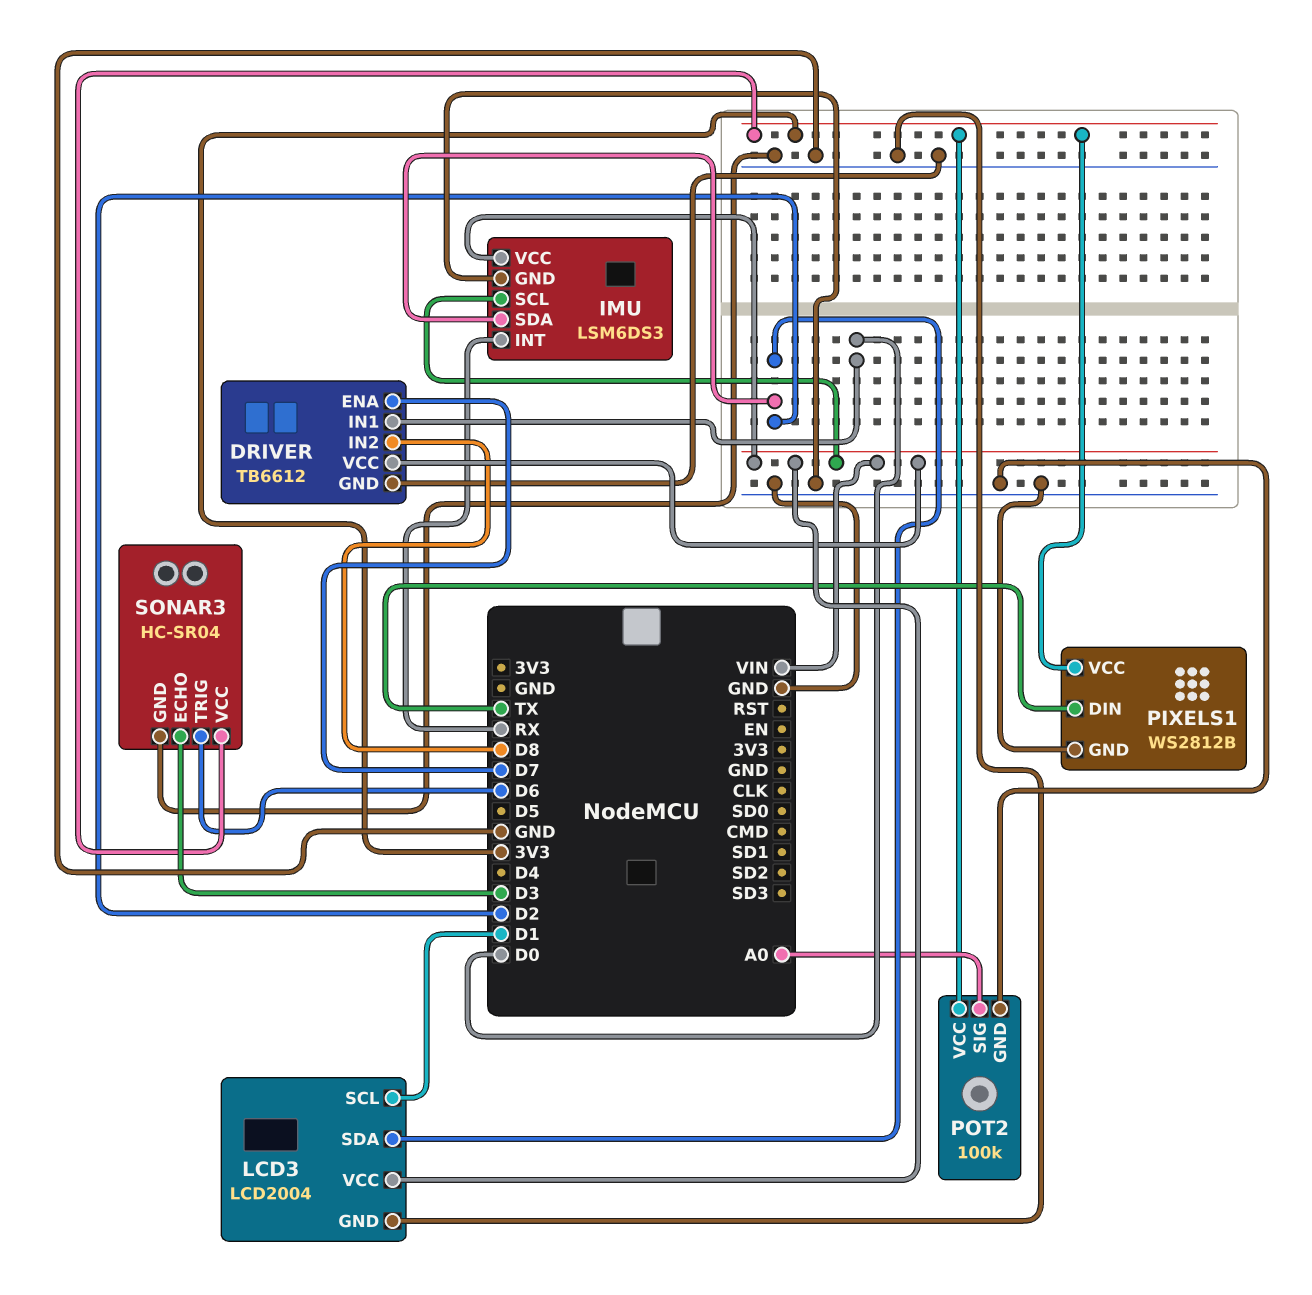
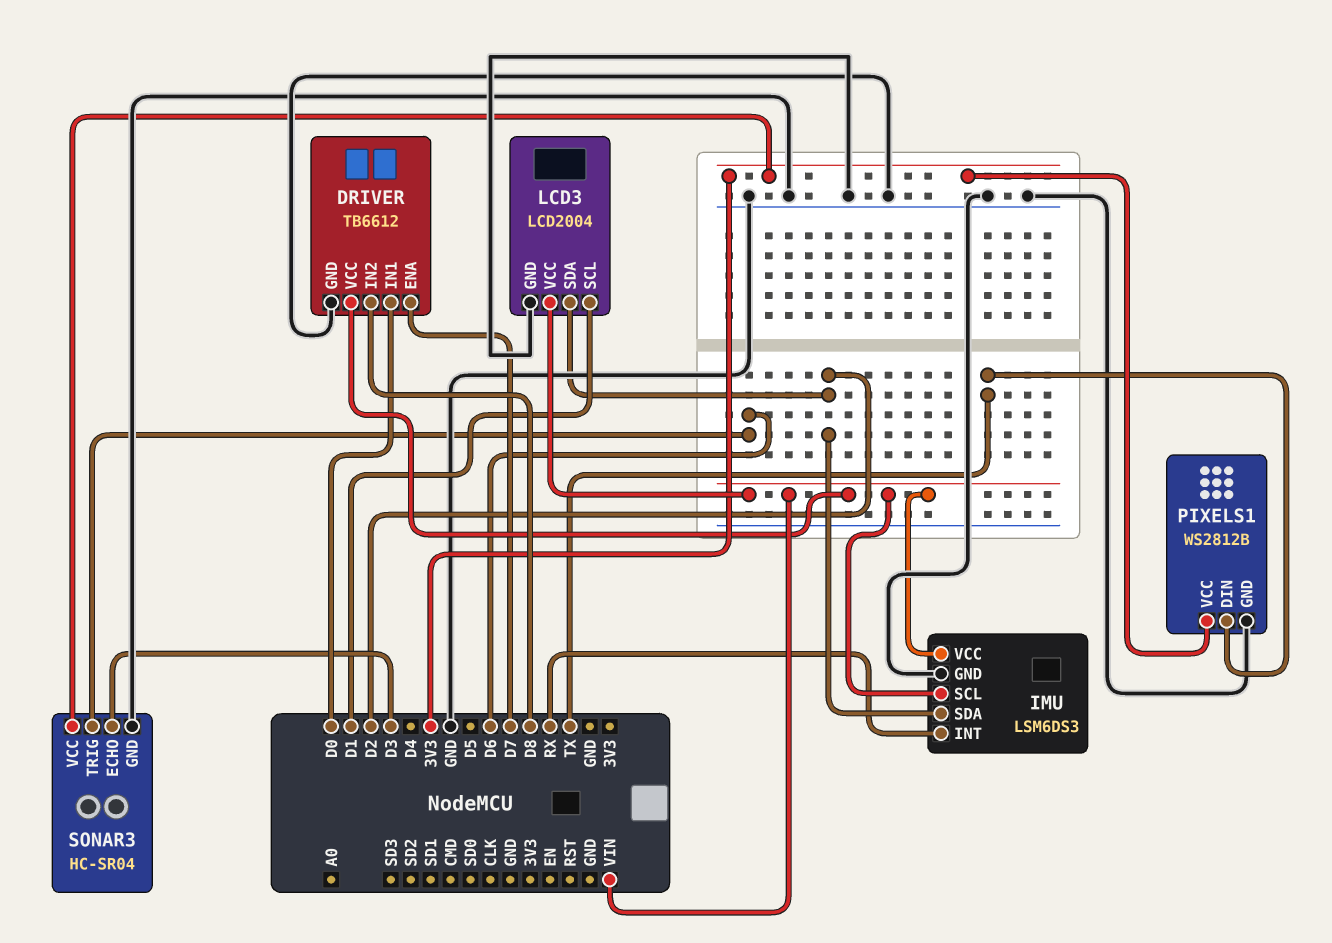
POT2: 100k -> none
POT2 pin GND: GND -> none
POT2 pin SIG: A0 -> none
POT2 pin VCC: 3V3 -> none

